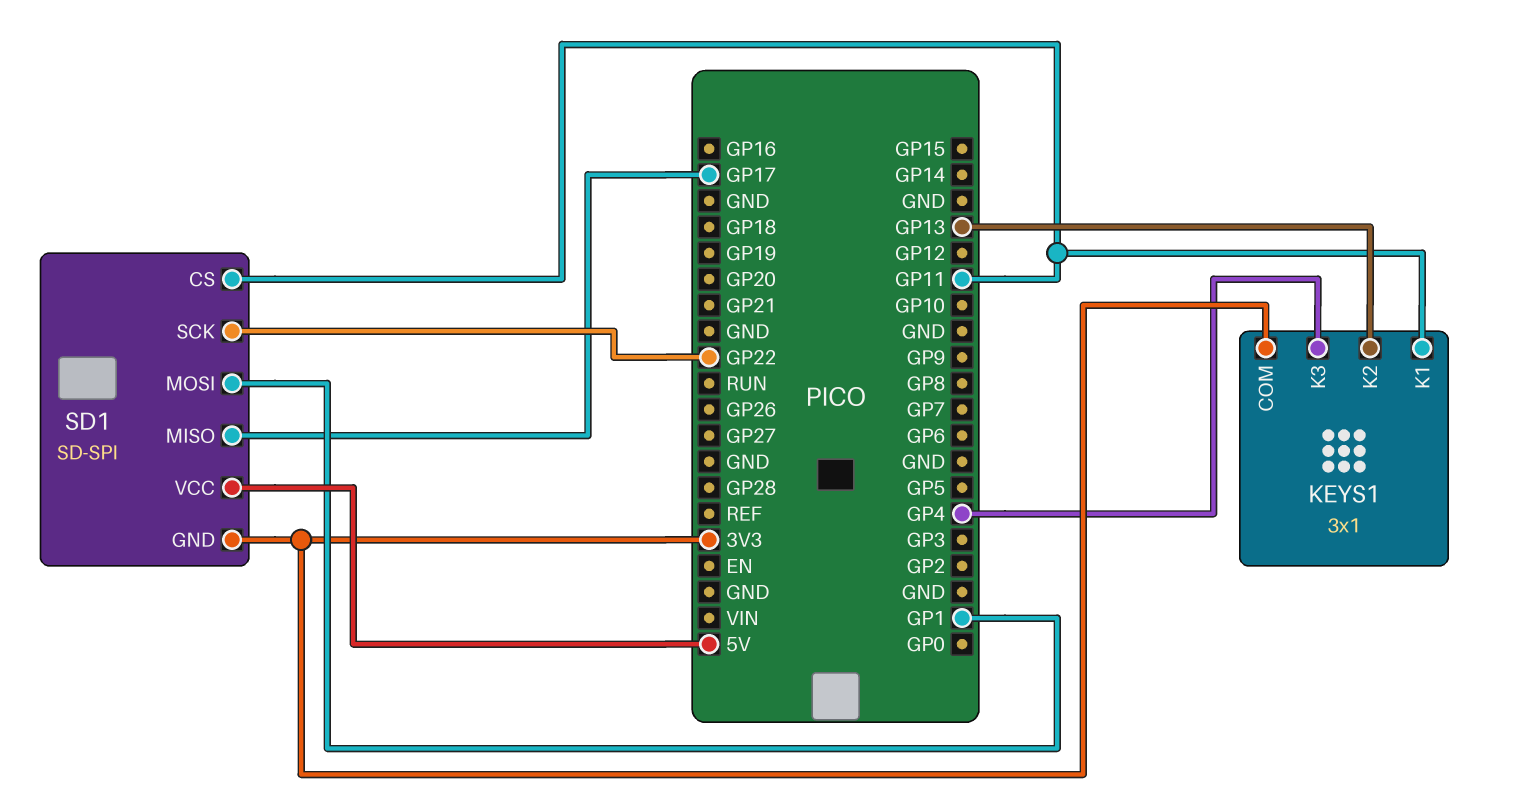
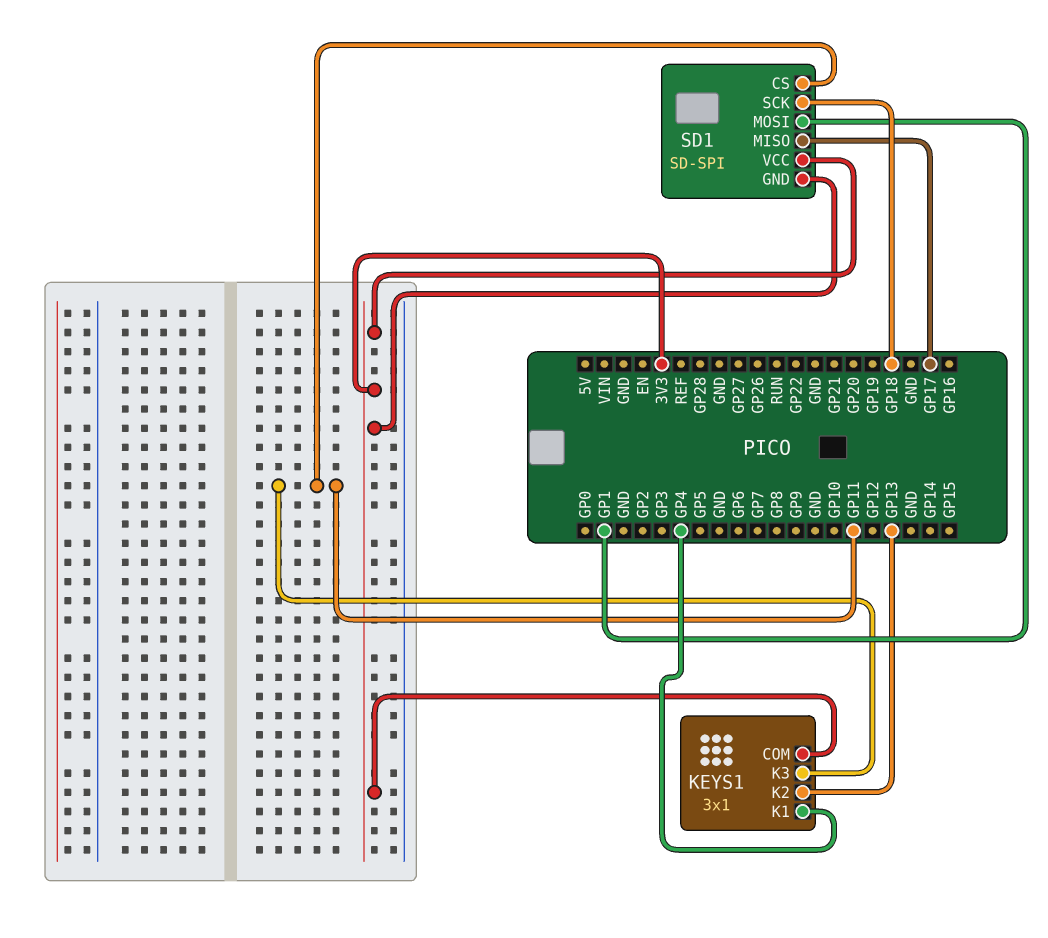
KEYS1 pin K1: GP11 -> GP4
KEYS1 pin K3: GP4 -> GP11
SD1 pin SCK: GP22 -> GP18
SD1 pin VCC: 5V -> 3V3

